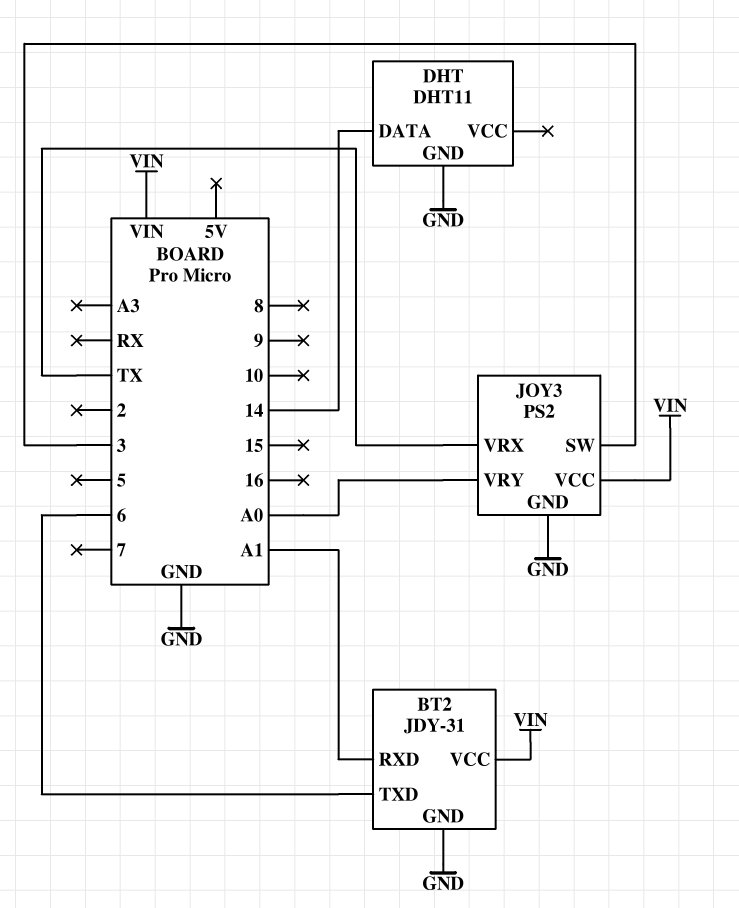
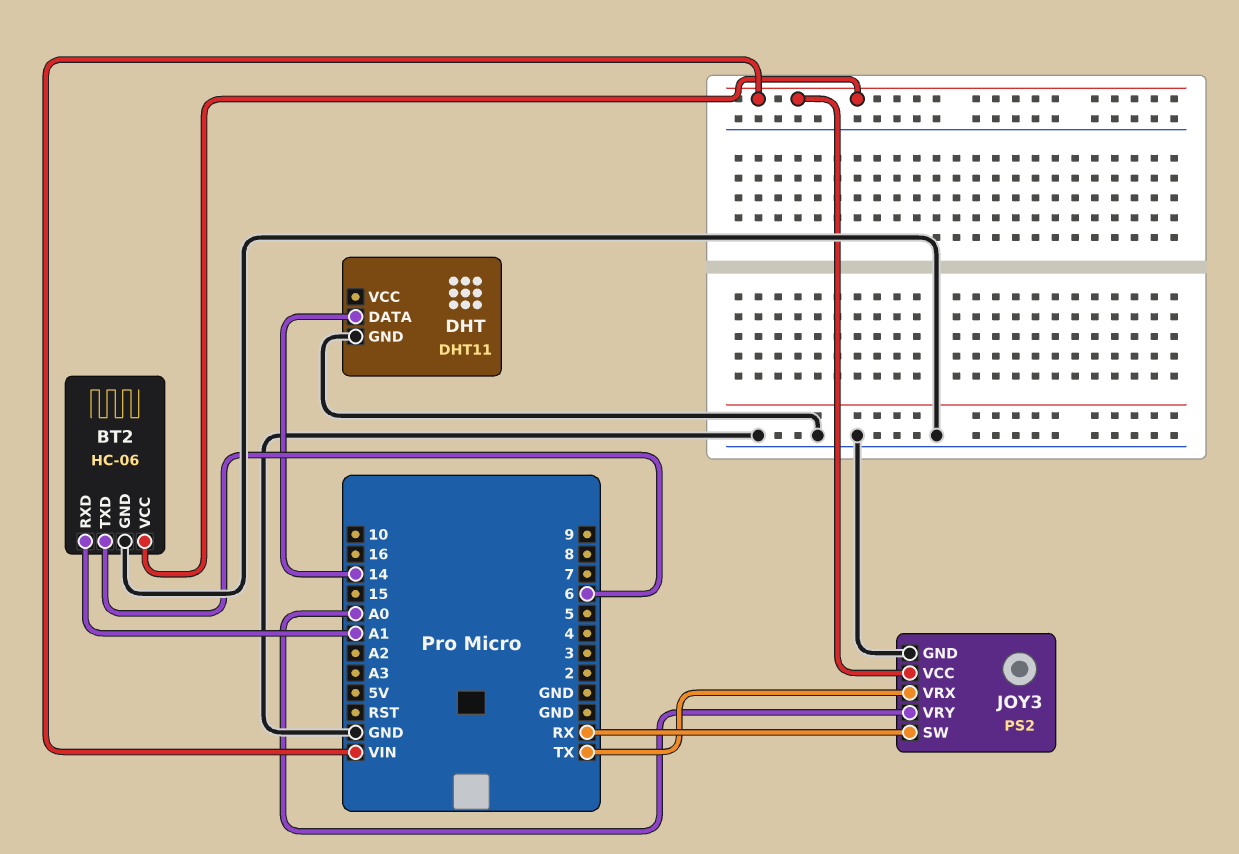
BT2: JDY-31 -> HC-06
JOY3 pin SW: 3 -> RX

